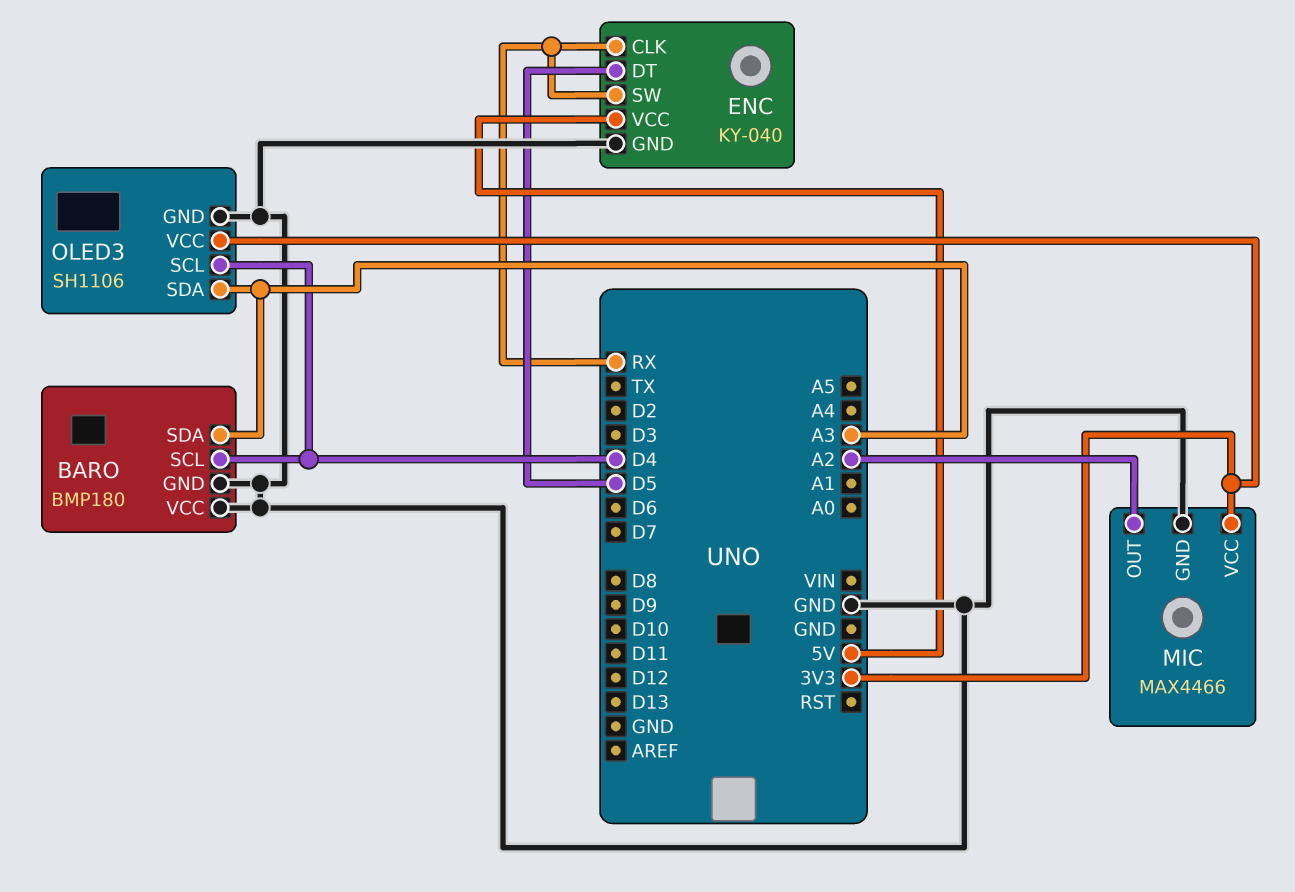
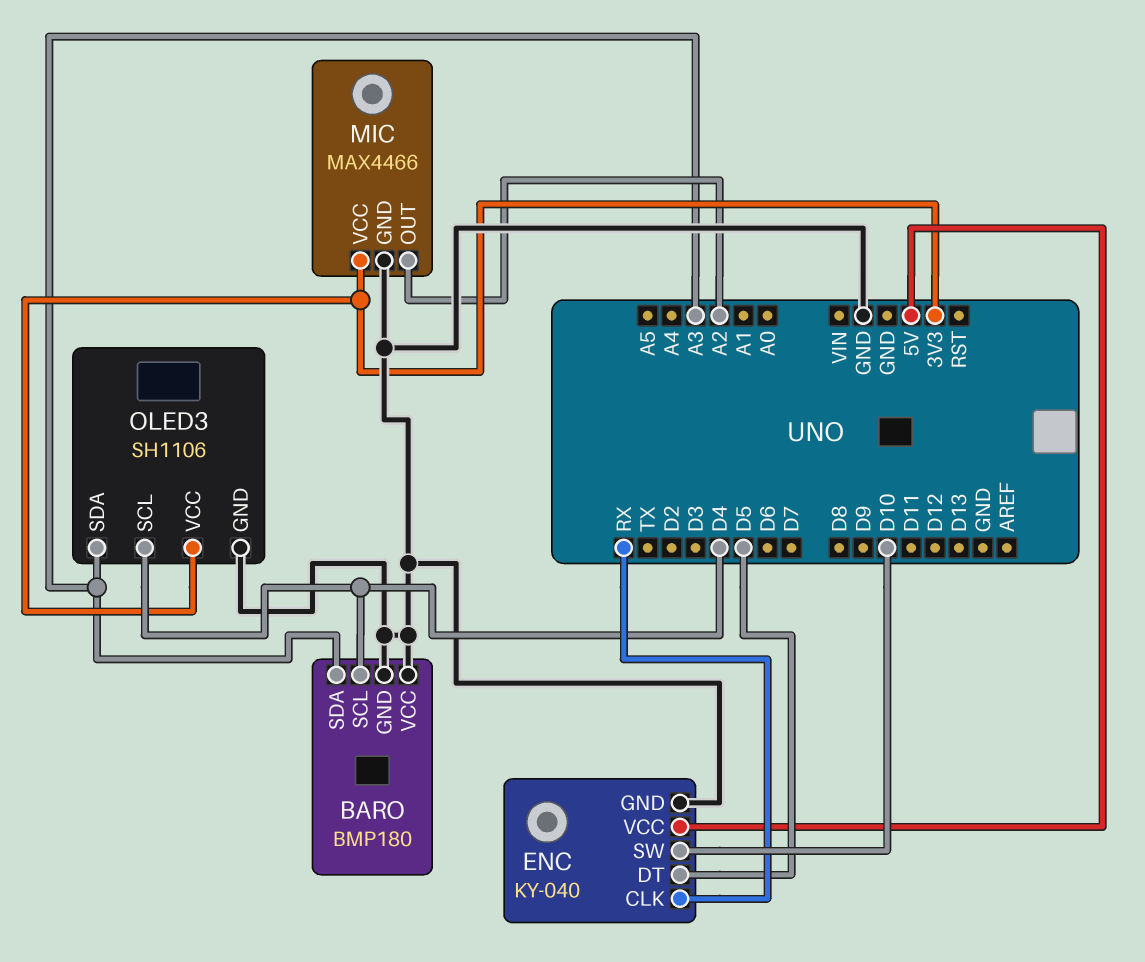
ENC pin SW: RX -> D10

